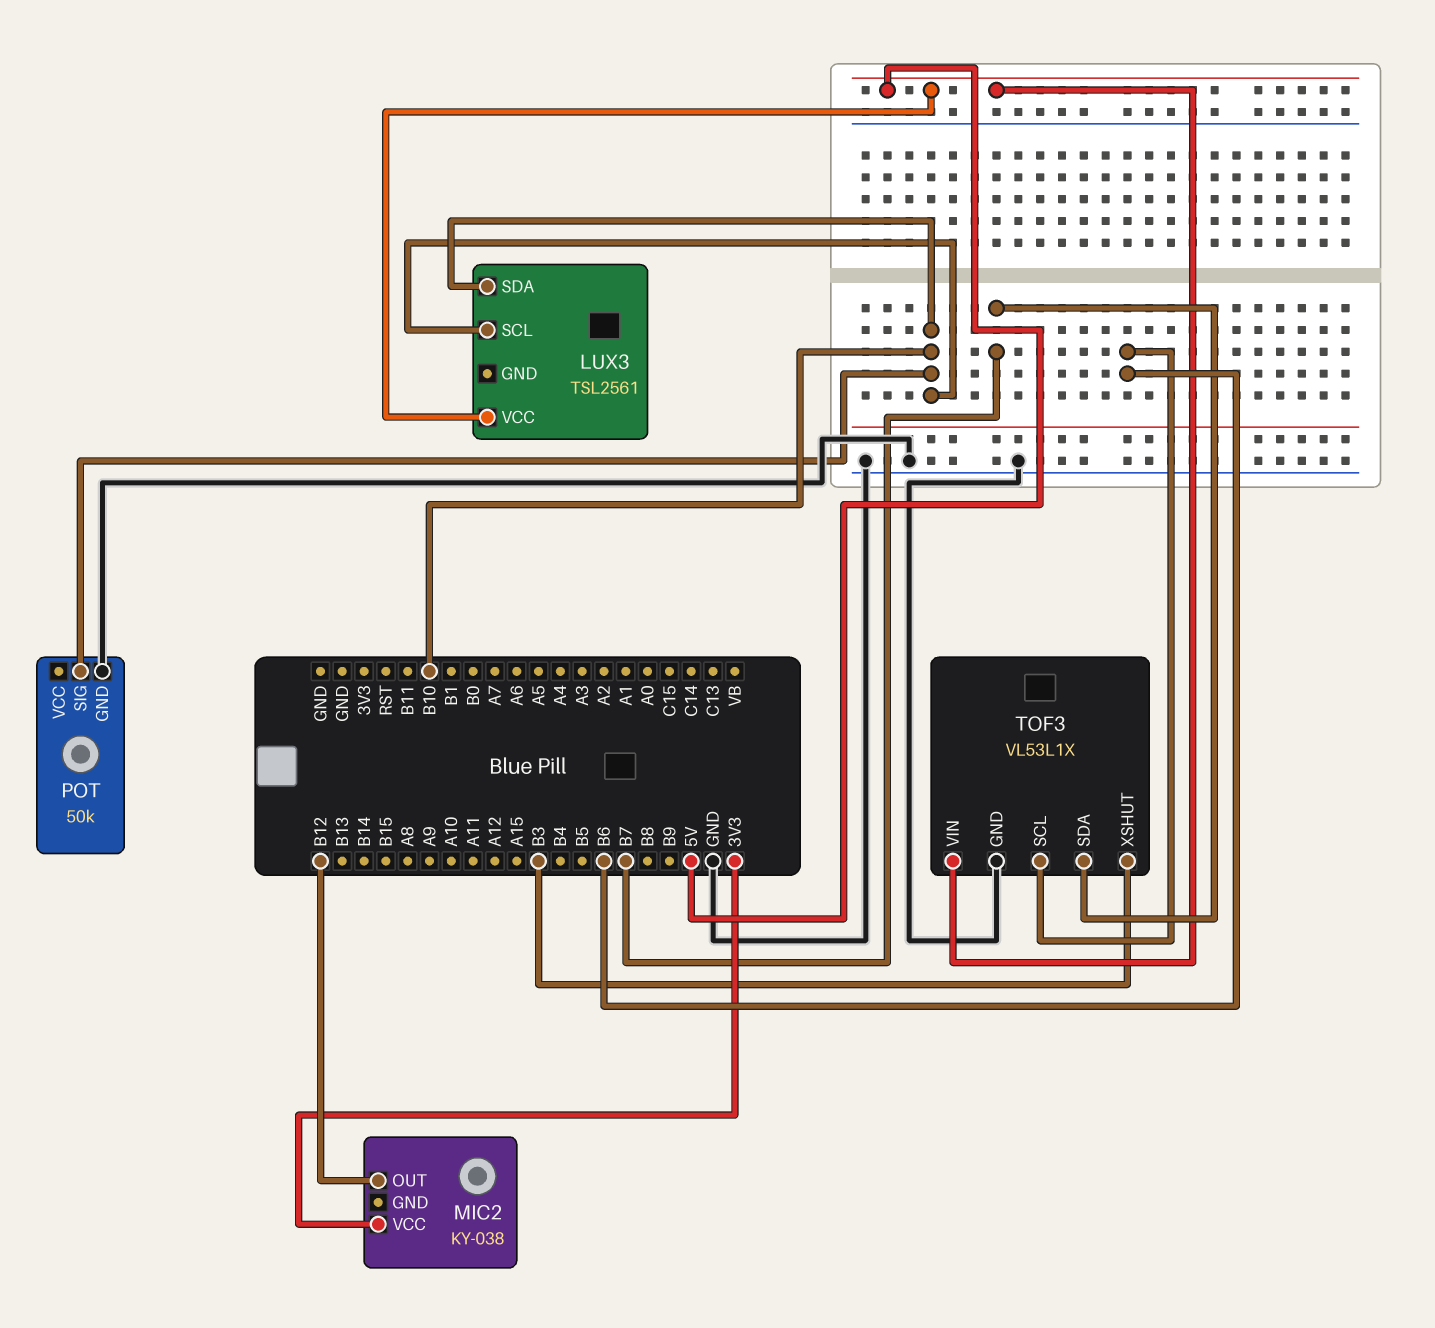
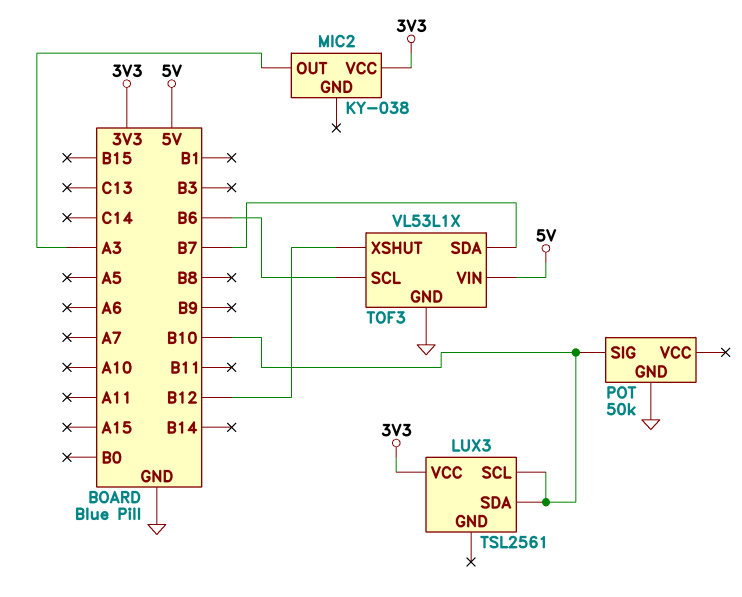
LUX3 pin VCC: 5V -> 3V3
MIC2 pin OUT: B12 -> A3
TOF3 pin XSHUT: B3 -> B12

